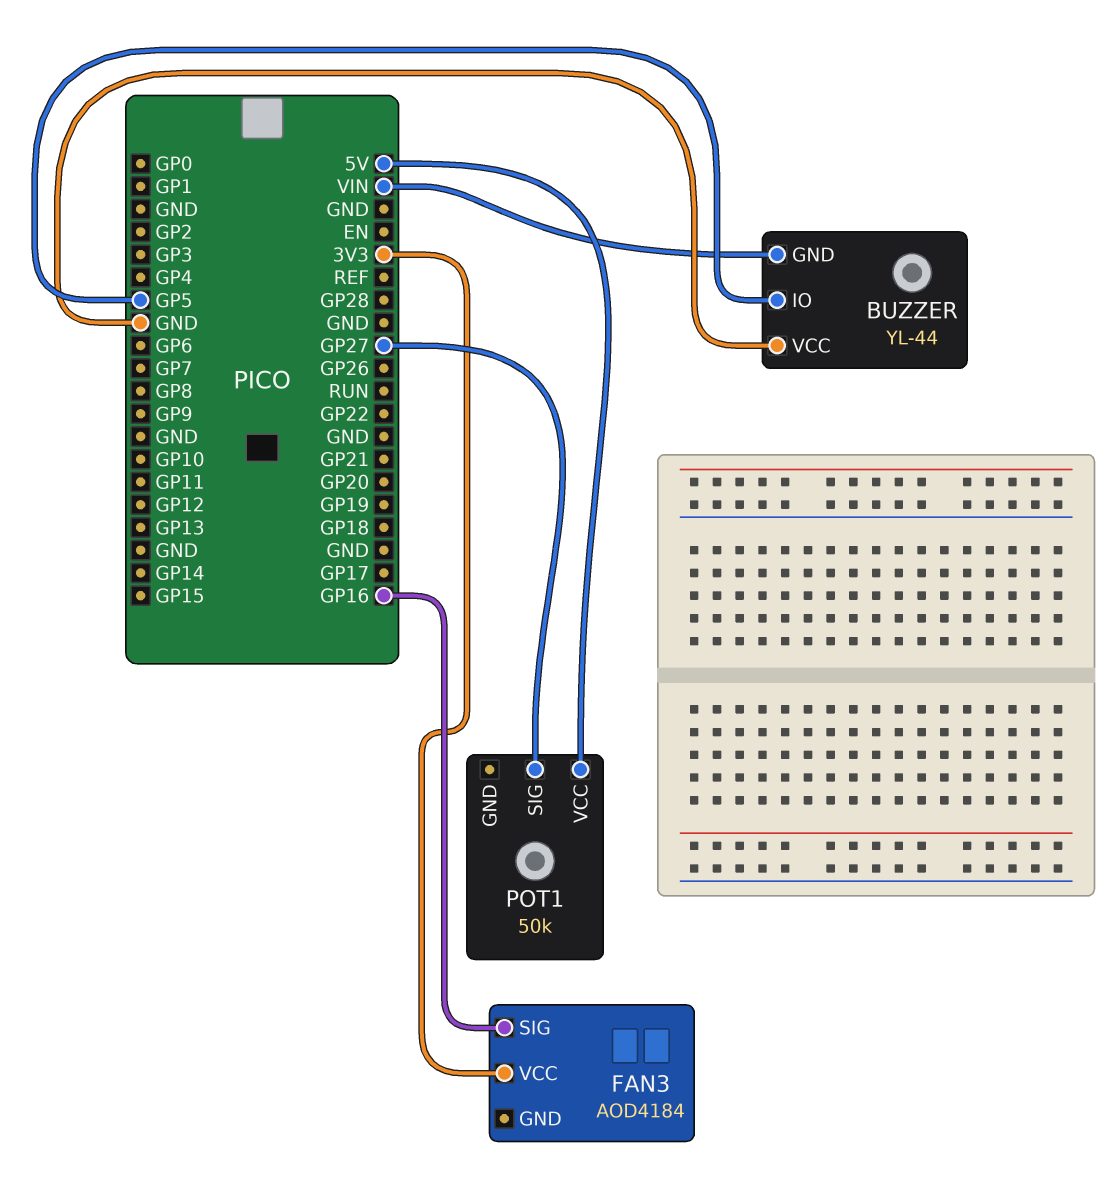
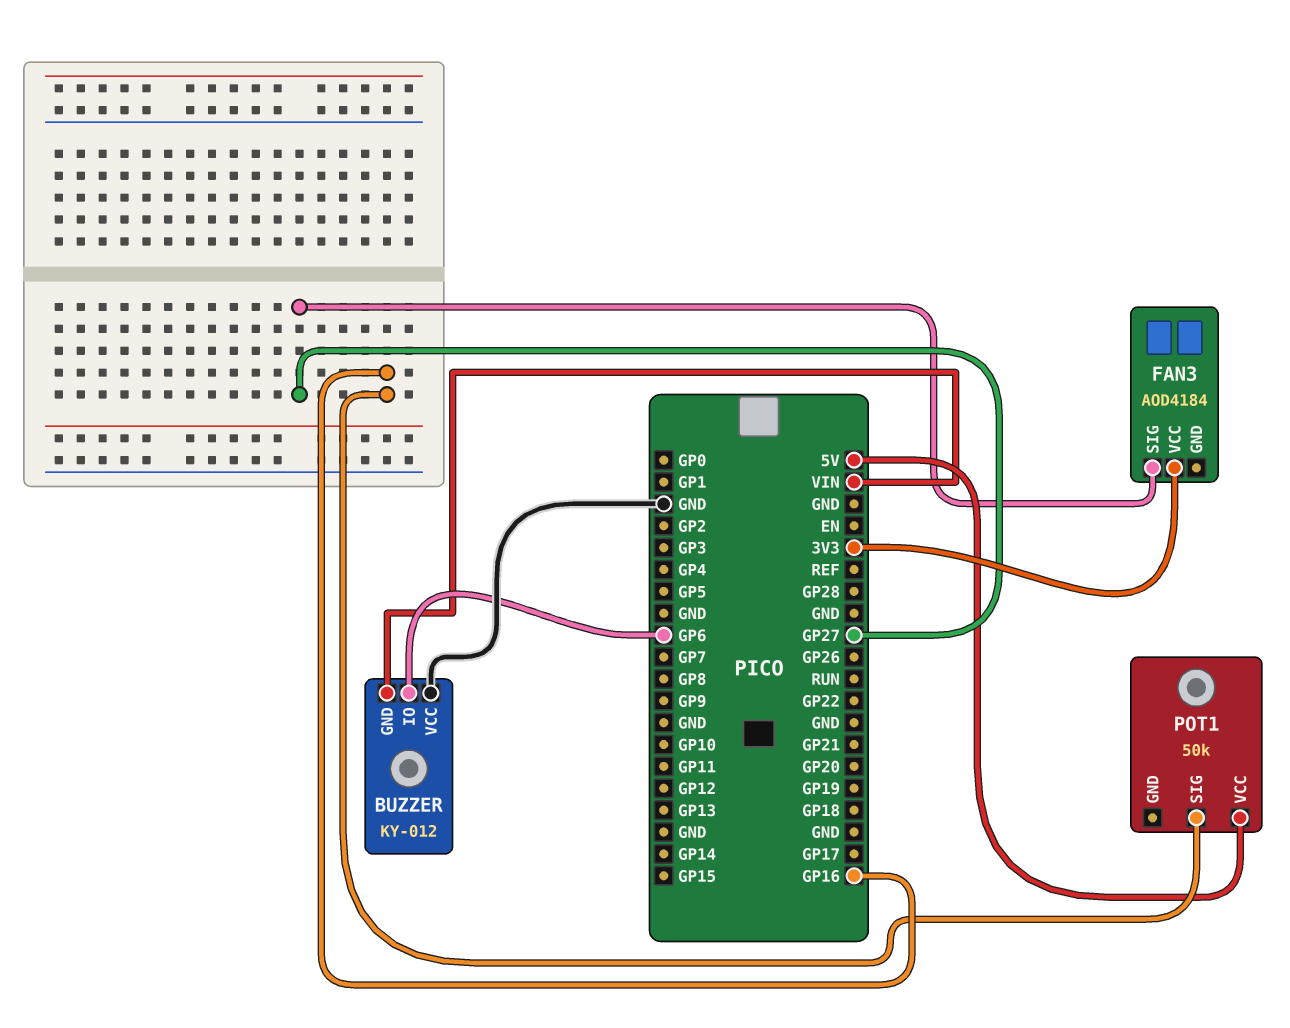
BUZZER: YL-44 -> KY-012
BUZZER pin IO: GP5 -> GP6
FAN3 pin SIG: GP16 -> GP27
POT1 pin SIG: GP27 -> GP16

